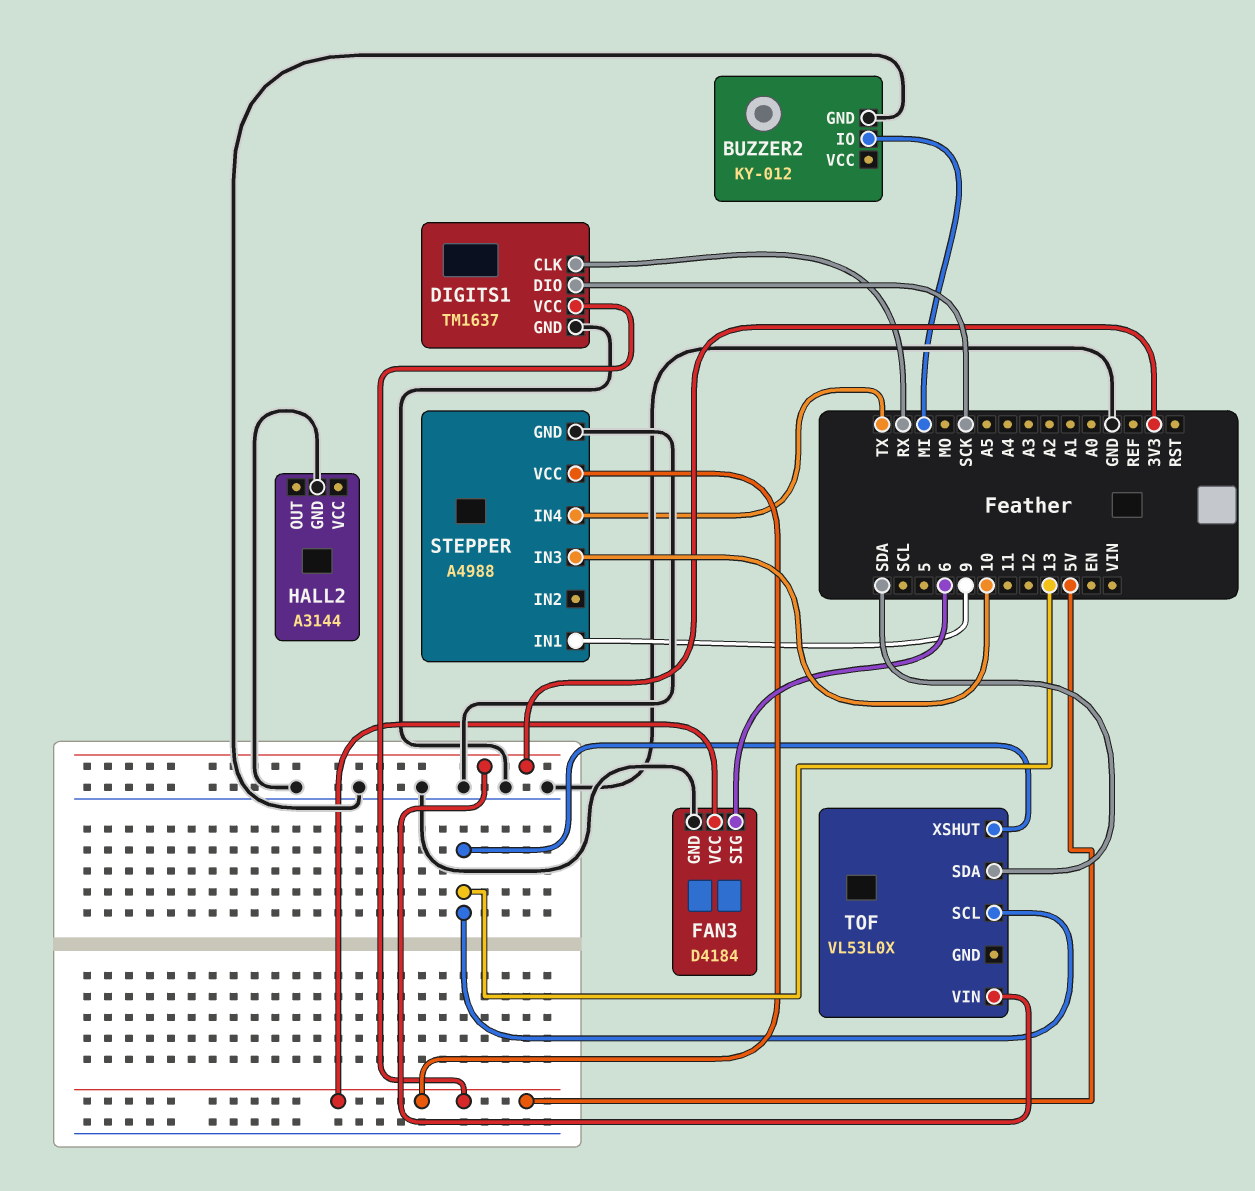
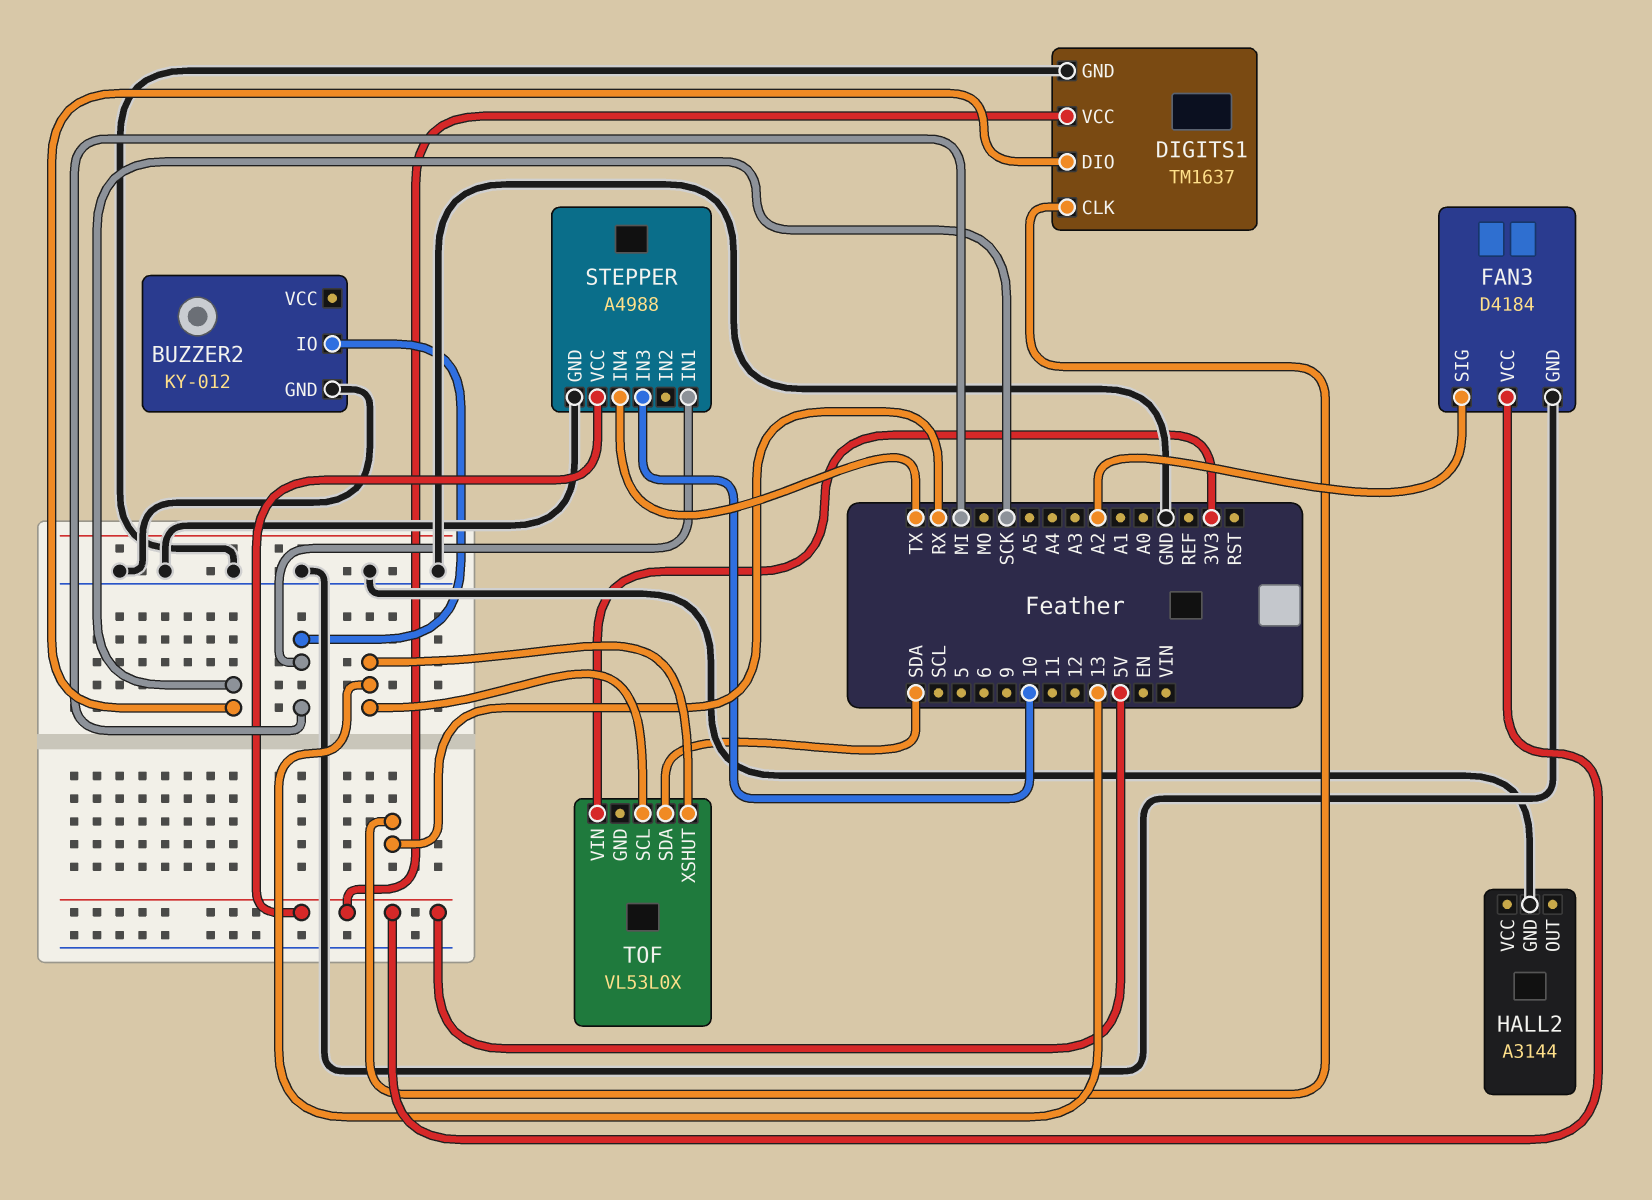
FAN3 pin SIG: 6 -> A2
STEPPER pin IN1: 9 -> MI

